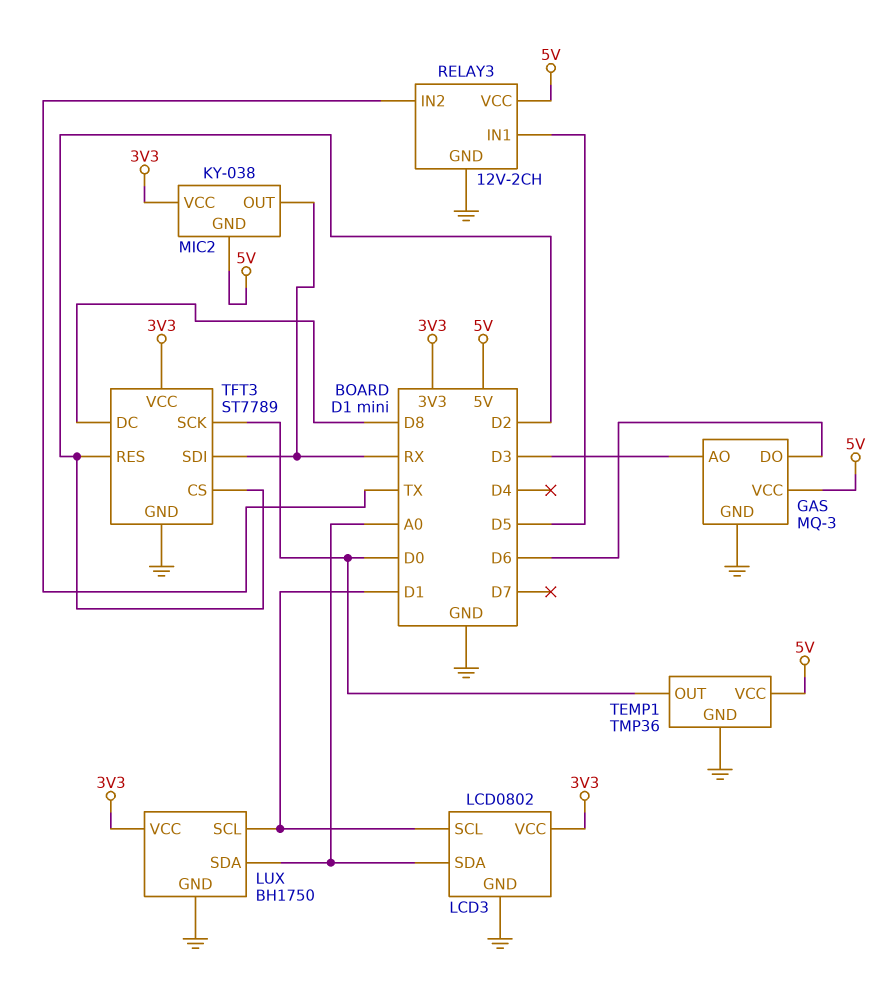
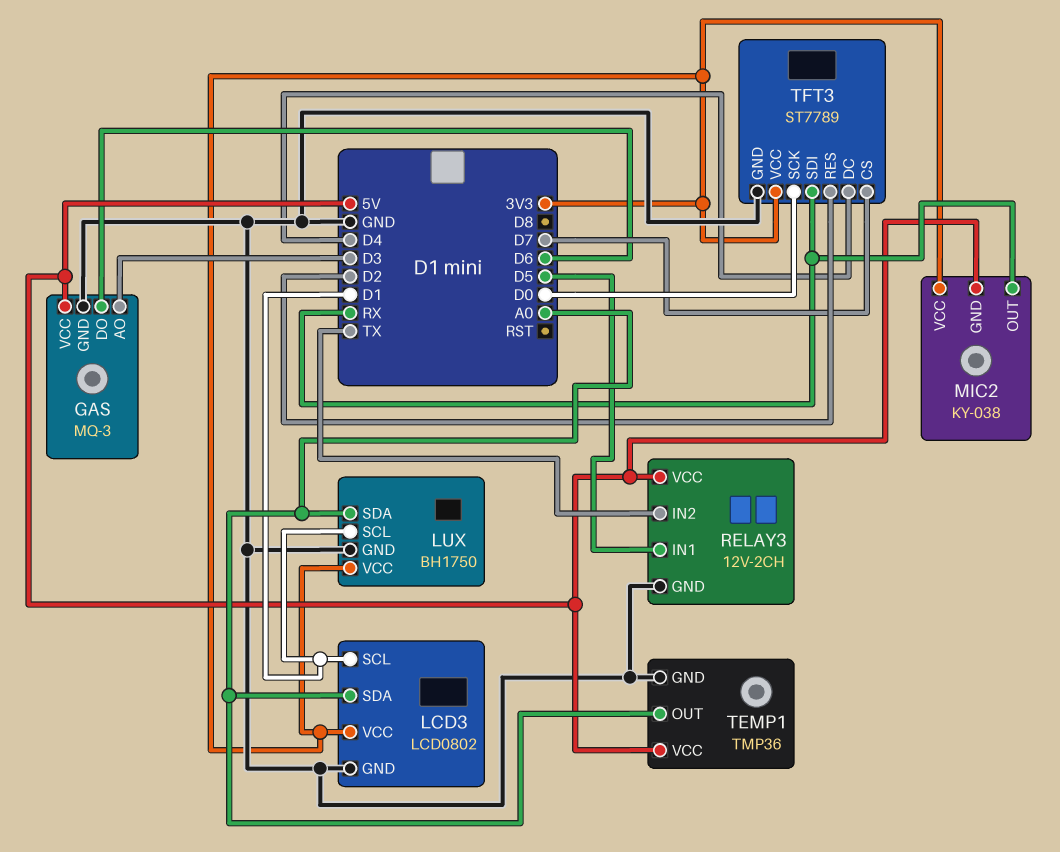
TEMP1 pin OUT: D0 -> A0
TFT3 pin CS: D2 -> D7
TFT3 pin DC: D8 -> D4

